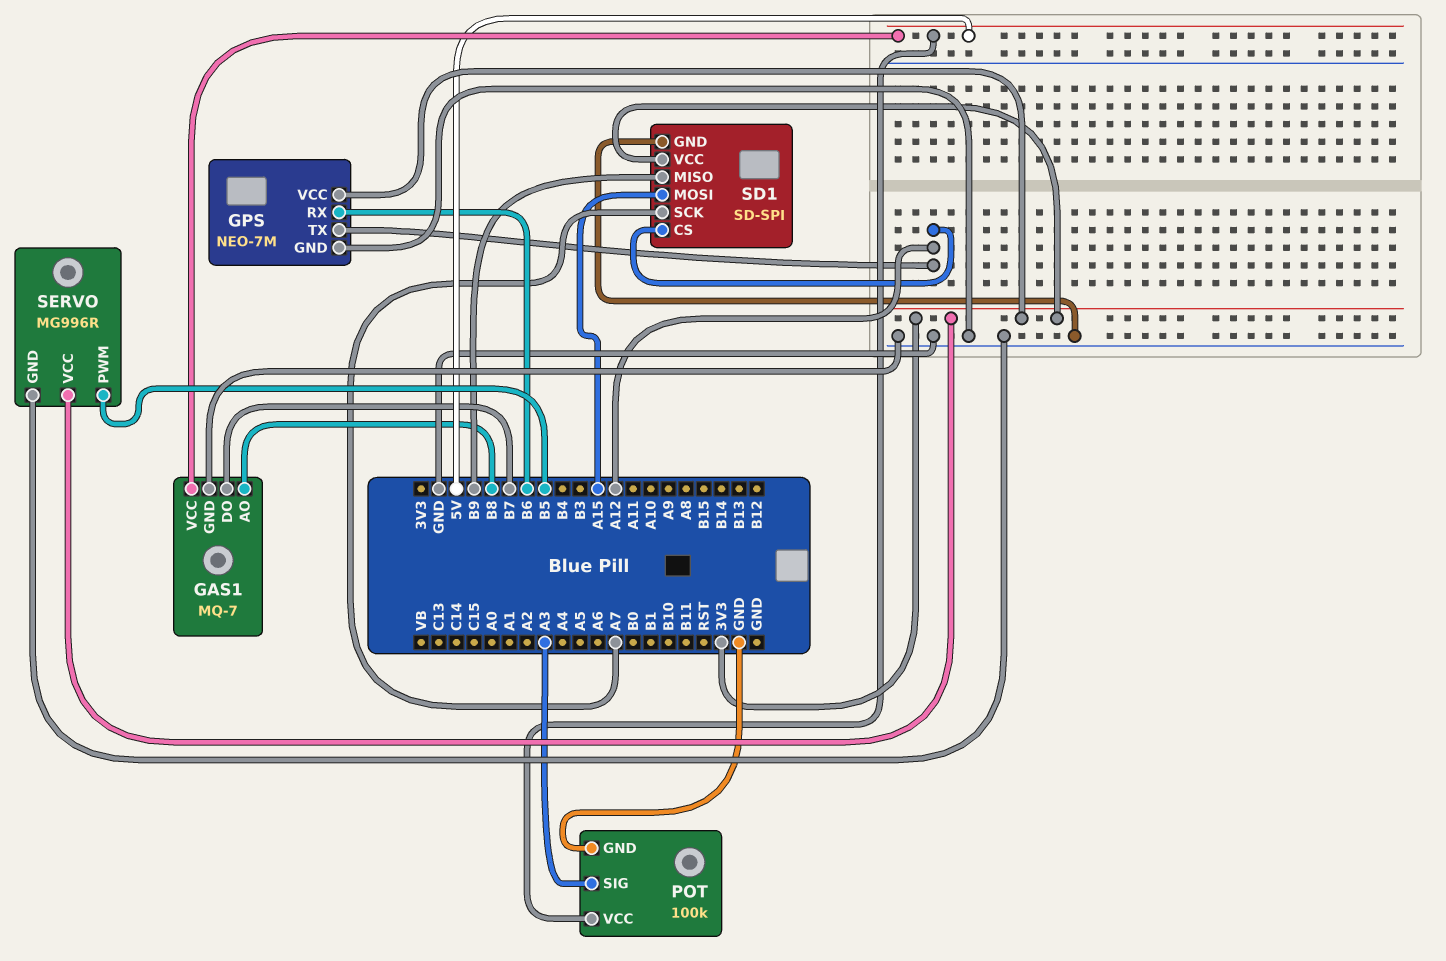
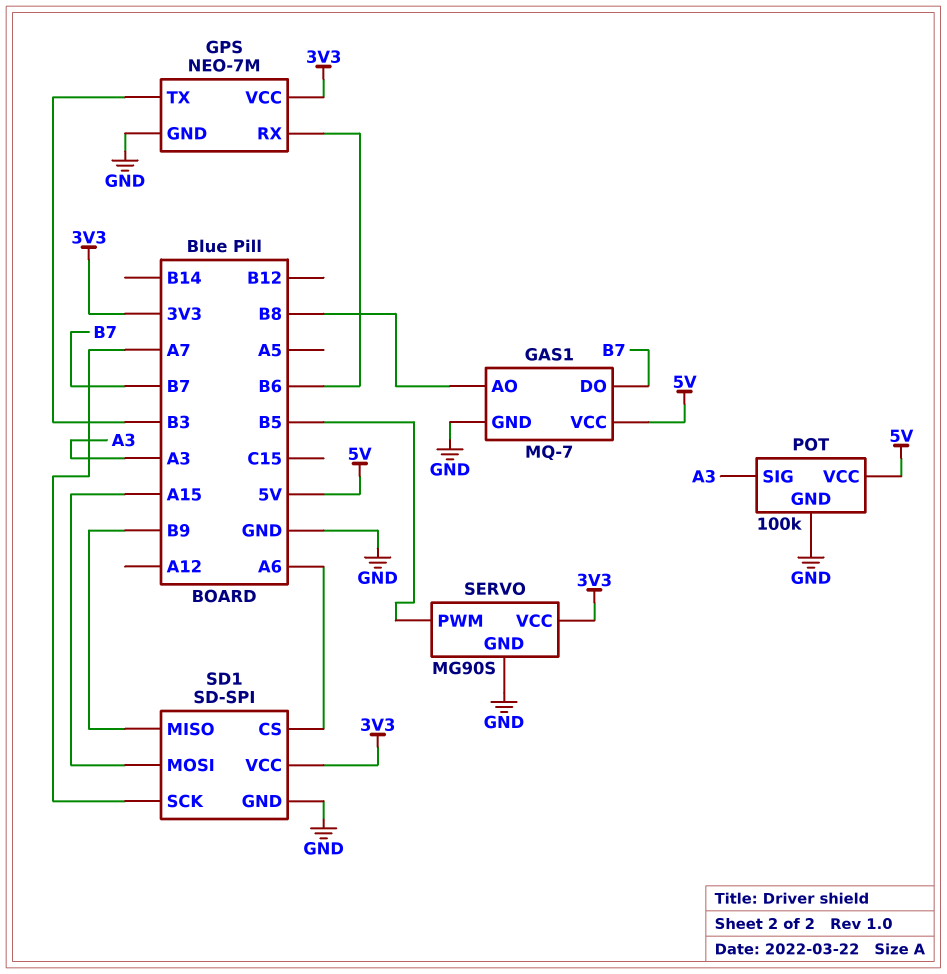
GPS pin TX: A12 -> B3
SD1 pin CS: A12 -> A6
SERVO: MG996R -> MG90S

